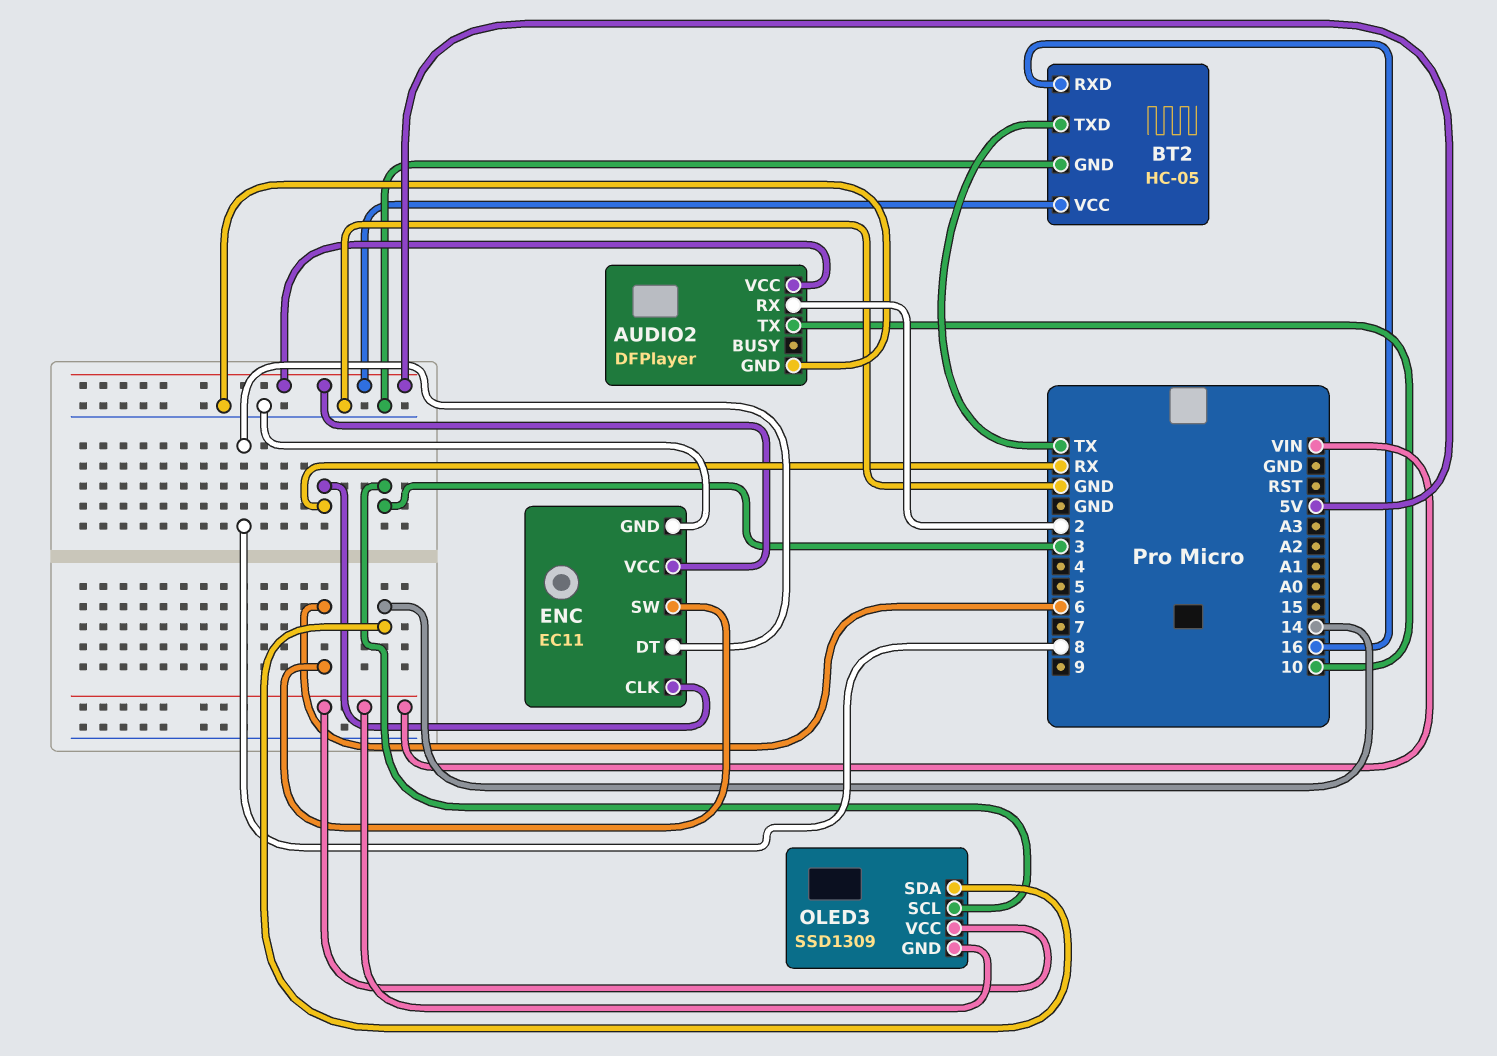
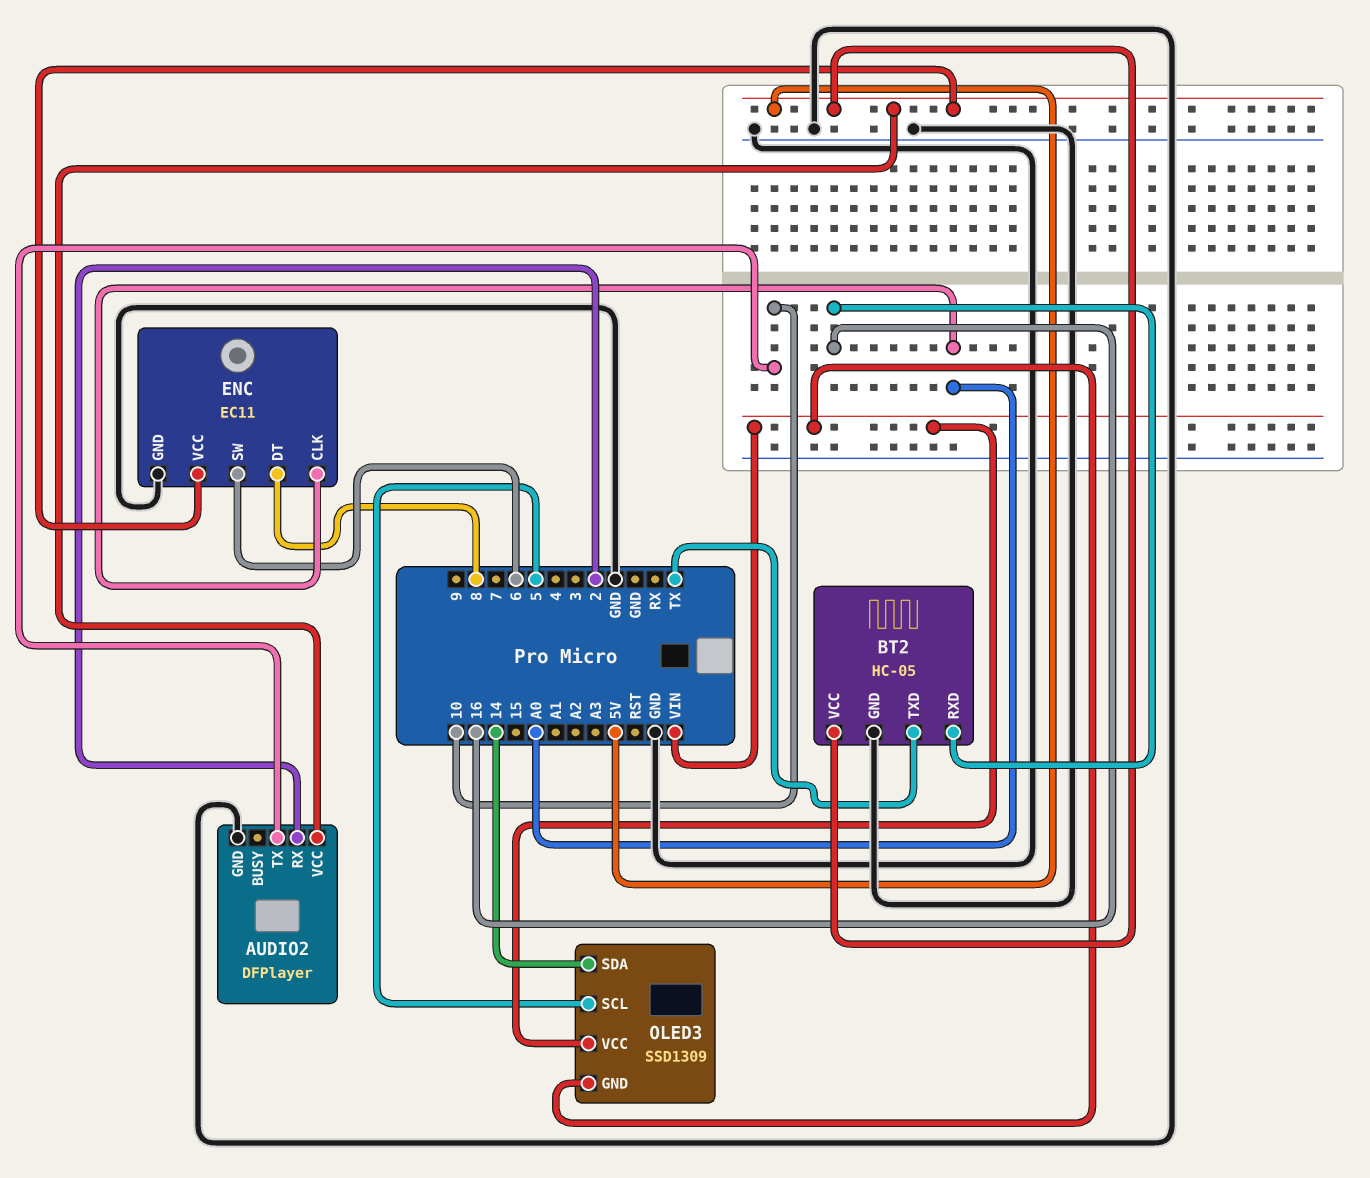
ENC pin CLK: RX -> A0
OLED3 pin SCL: 3 -> 5

